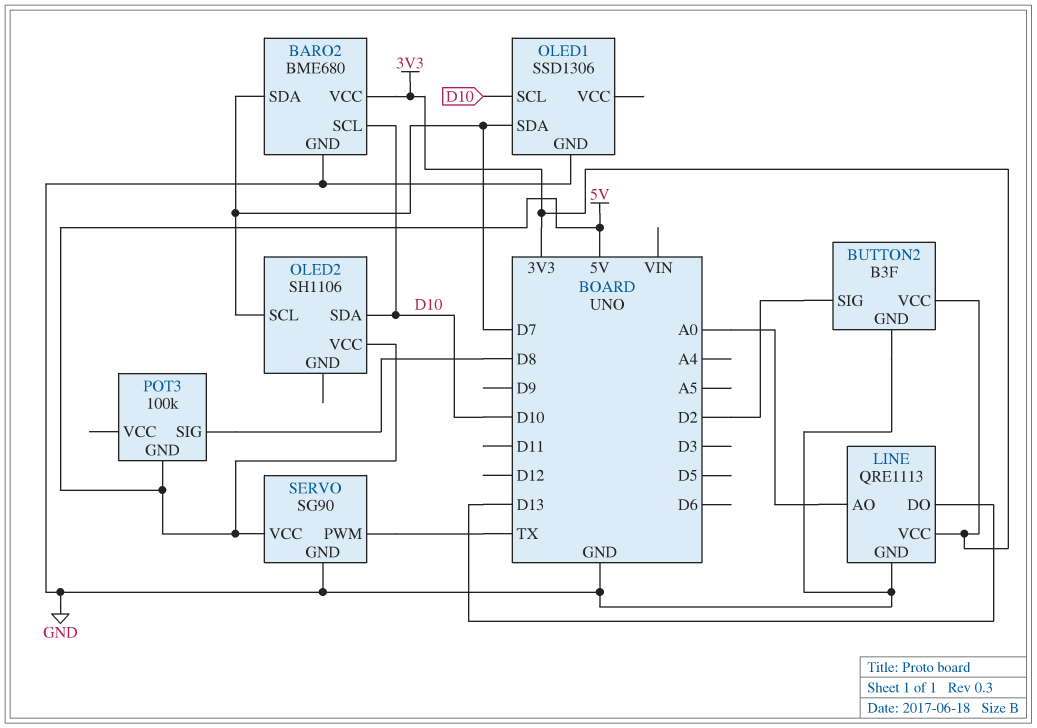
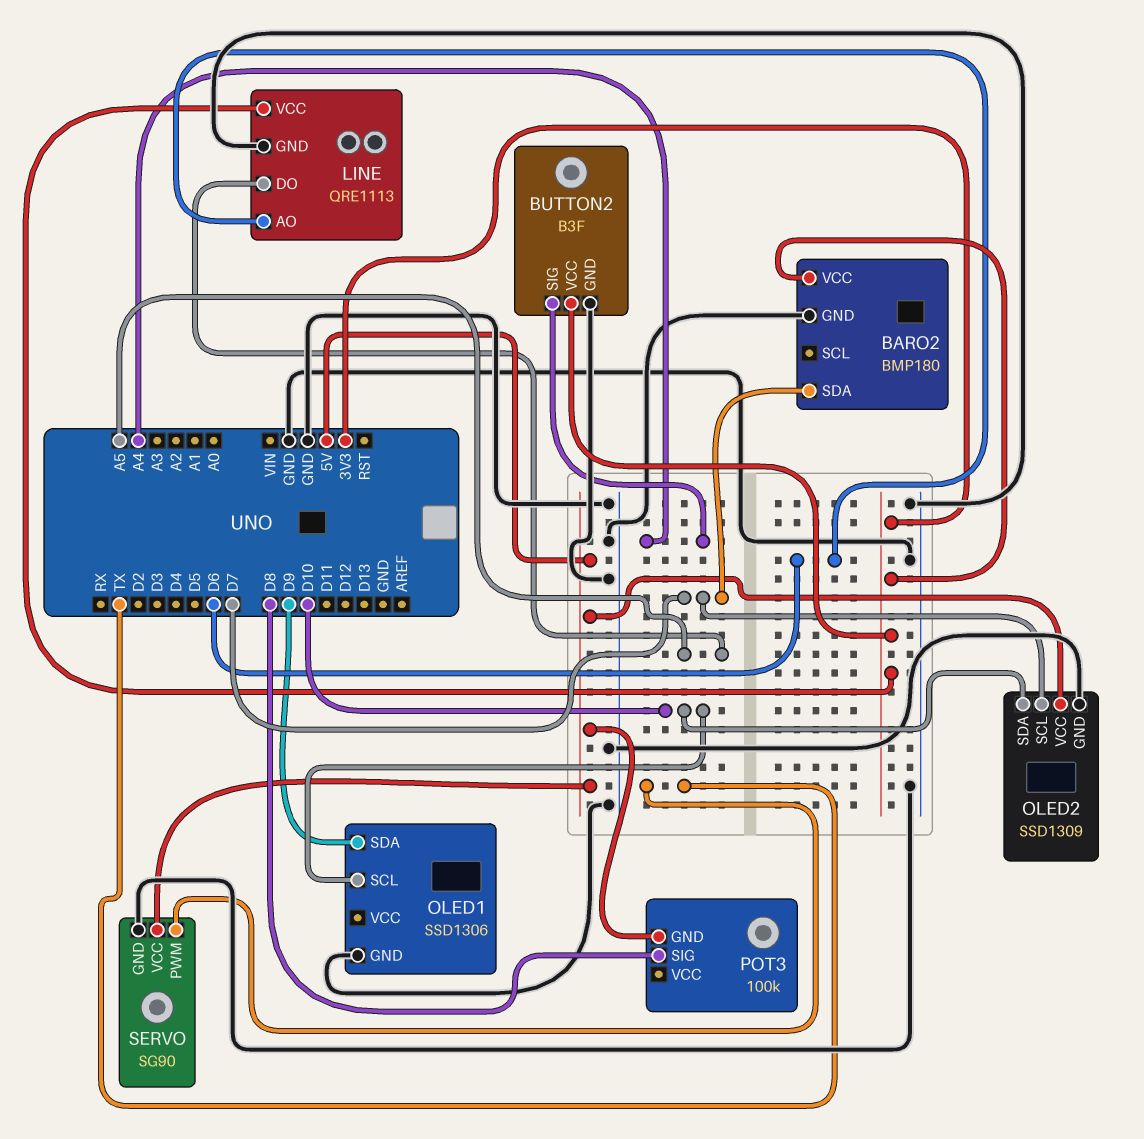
BARO2: BME680 -> BMP180
BARO2 pin SCL: D10 -> none
BUTTON2 pin SIG: D2 -> A4
LINE pin AO: A0 -> D6
LINE pin DO: D13 -> A5
OLED1 pin SDA: D7 -> D9
OLED2: SH1106 -> SSD1309
OLED2 pin GND: none -> GND

